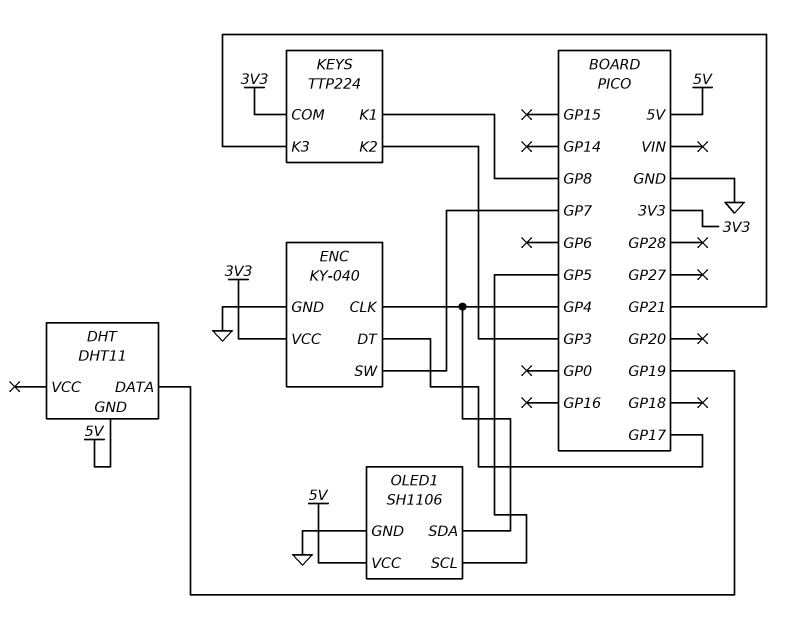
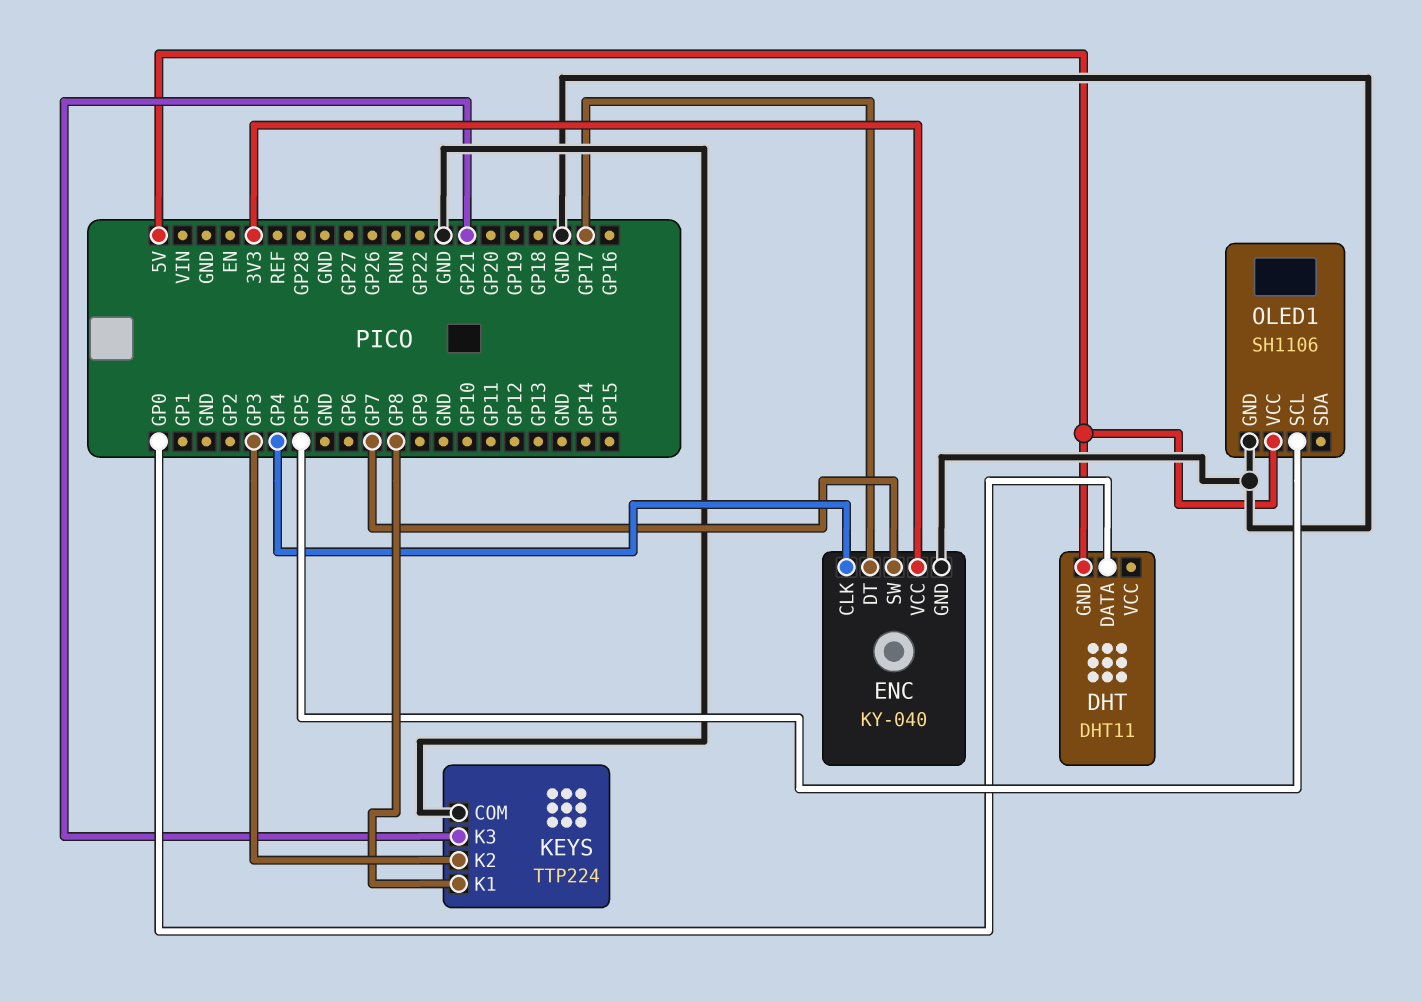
DHT pin DATA: GP19 -> GP0
KEYS pin COM: 3V3 -> GND
OLED1 pin SDA: GP4 -> none

